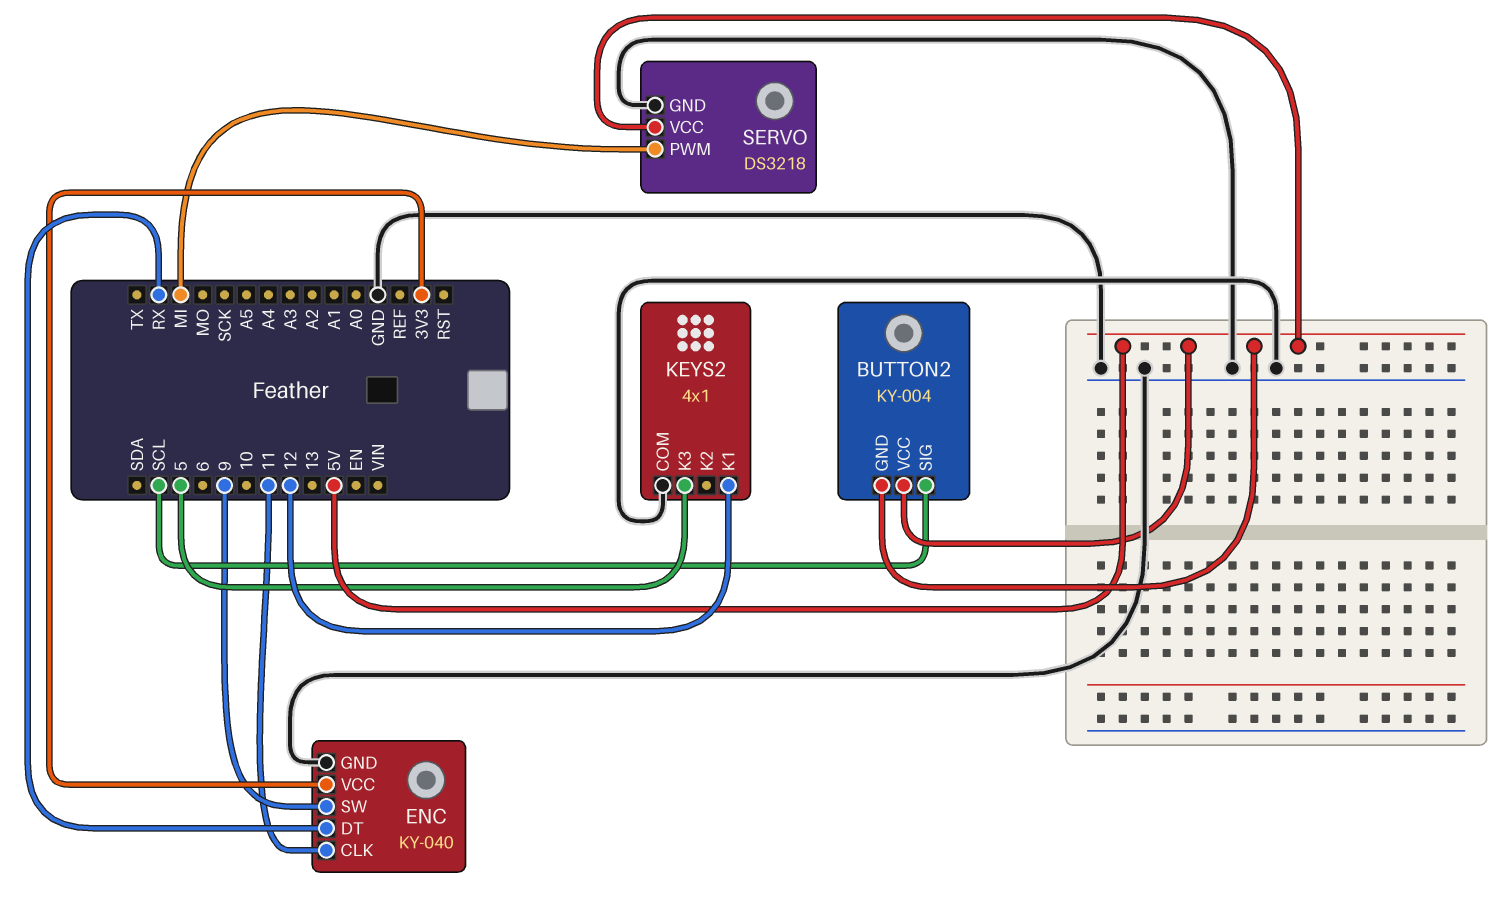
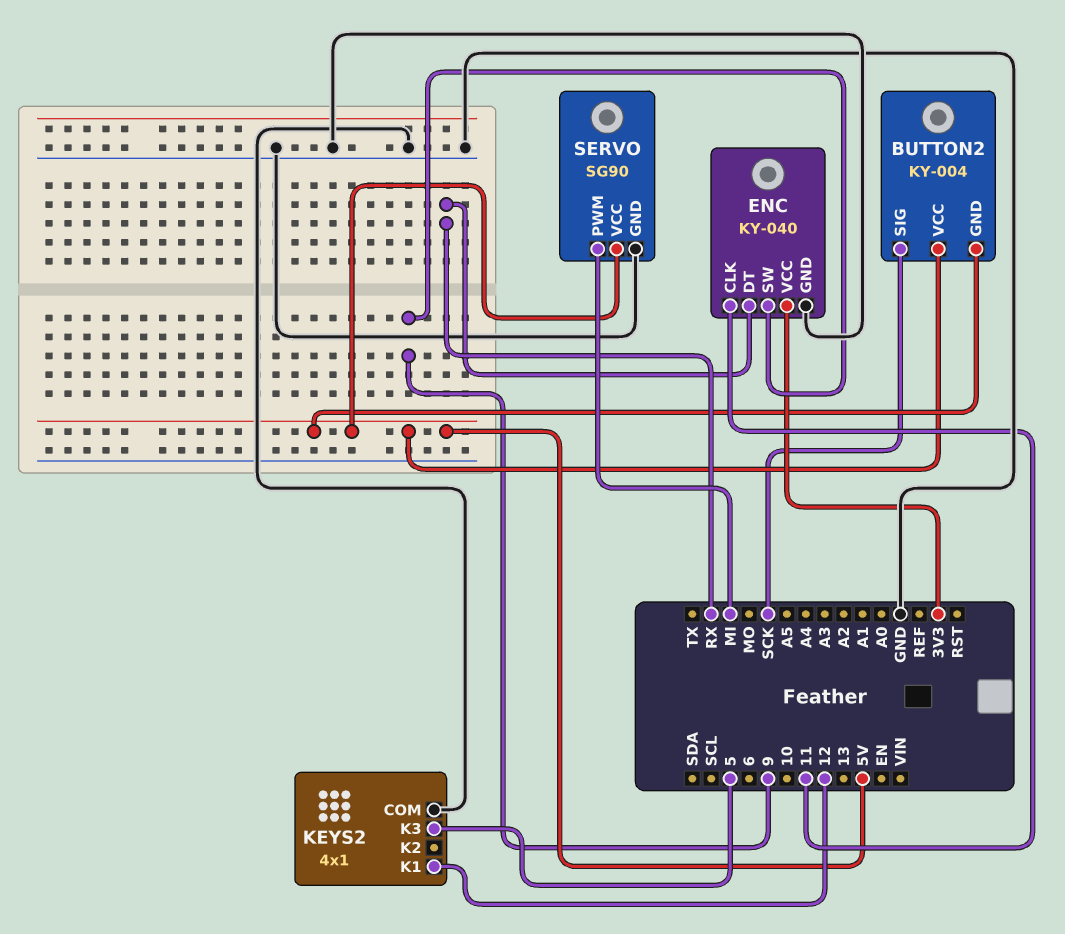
BUTTON2 pin SIG: SCL -> SCK
SERVO: DS3218 -> SG90

